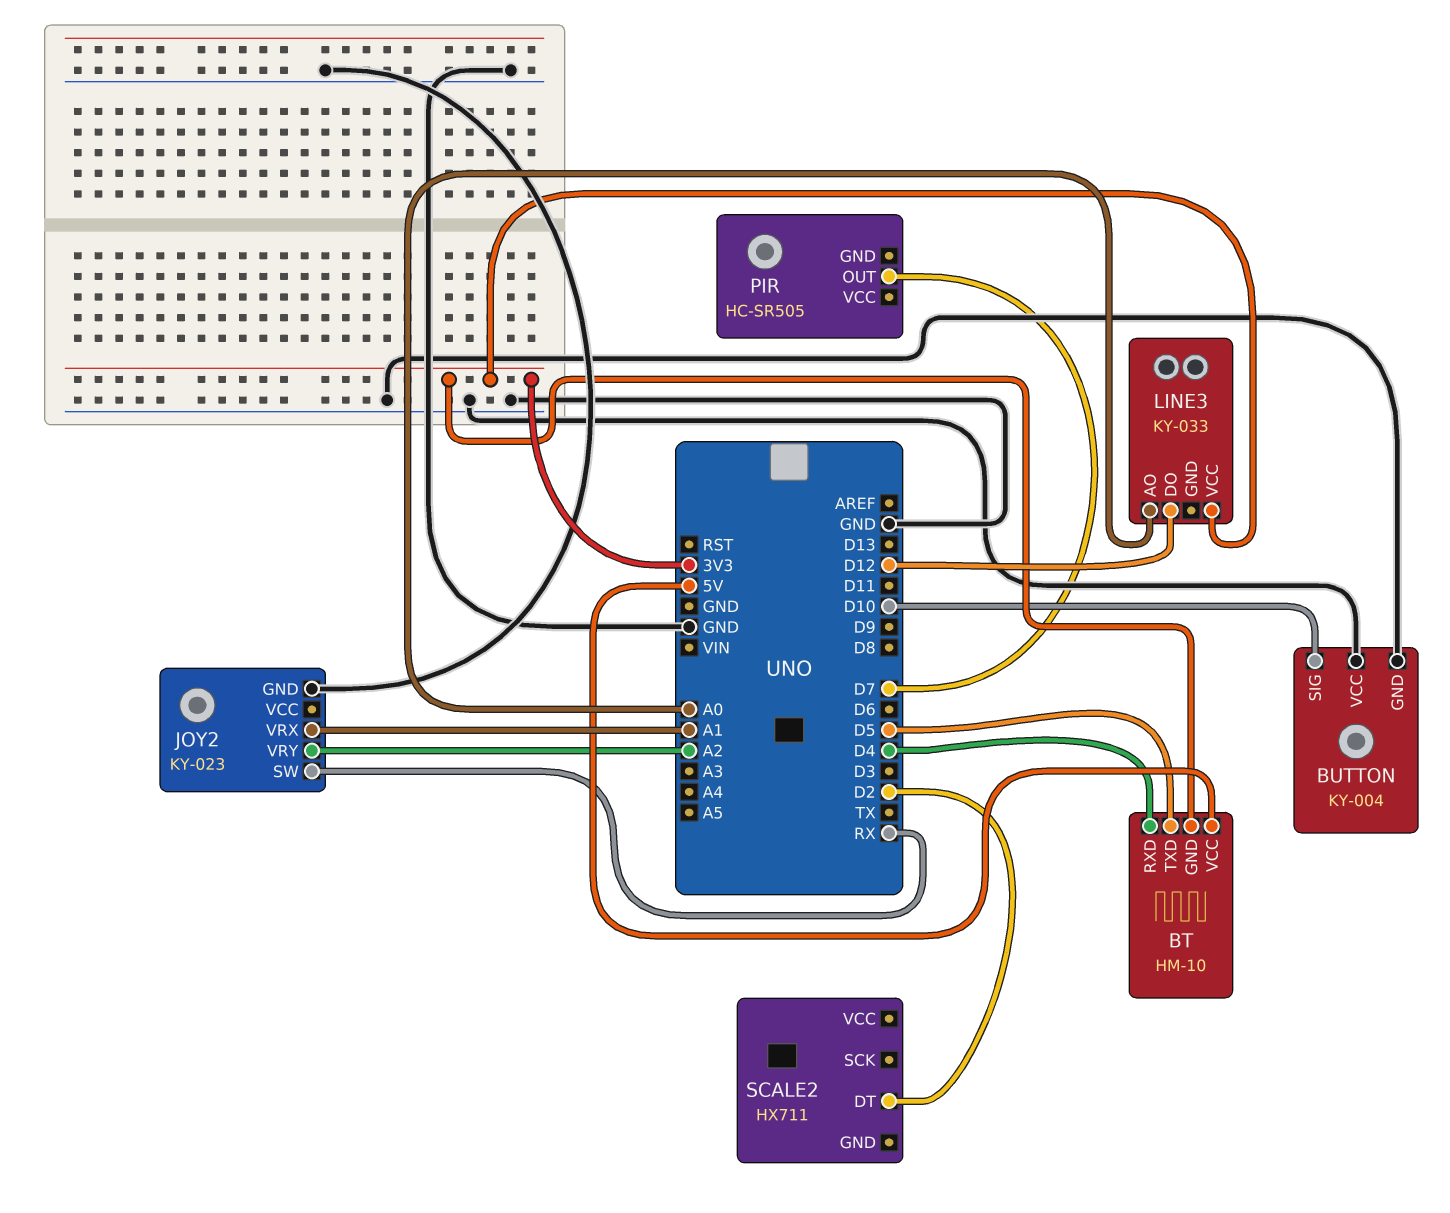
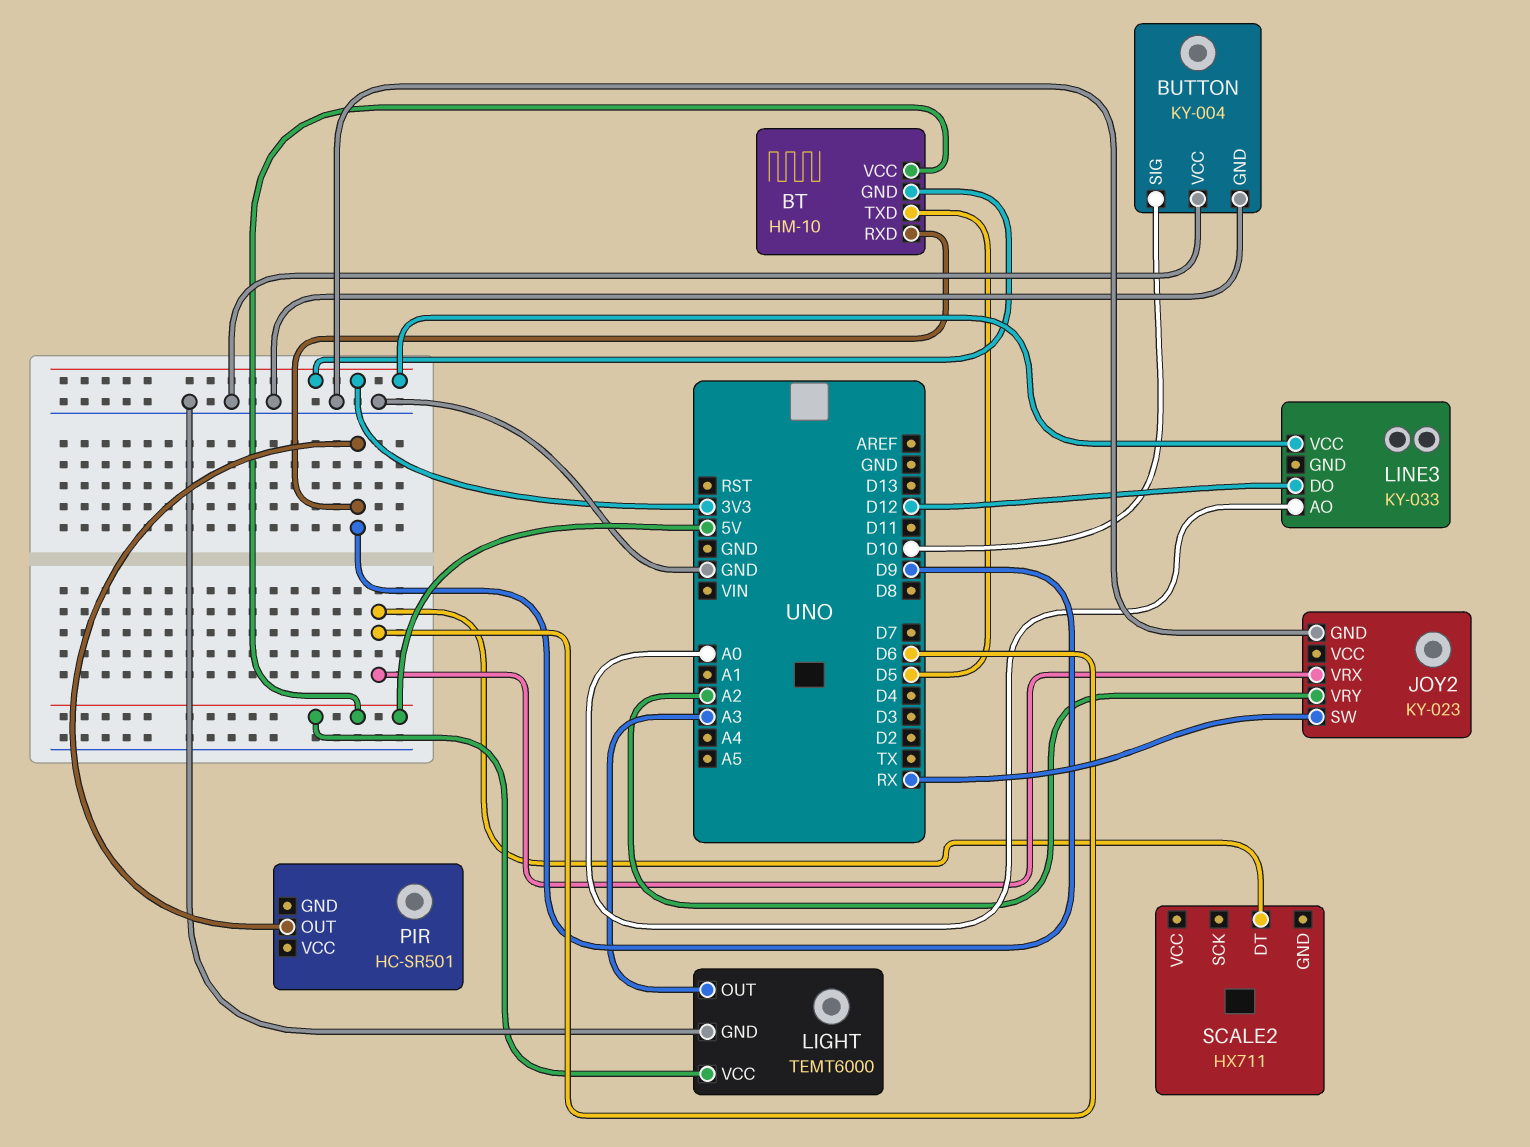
BT pin RXD: D4 -> D9
JOY2 pin VRX: A1 -> D6
LIGHT: none -> TEMT6000
LIGHT pin GND: none -> GND
LIGHT pin OUT: none -> A3
LIGHT pin VCC: none -> 5V
PIR: HC-SR505 -> HC-SR501
PIR pin OUT: D7 -> D9
SCALE2 pin DT: D2 -> D6

